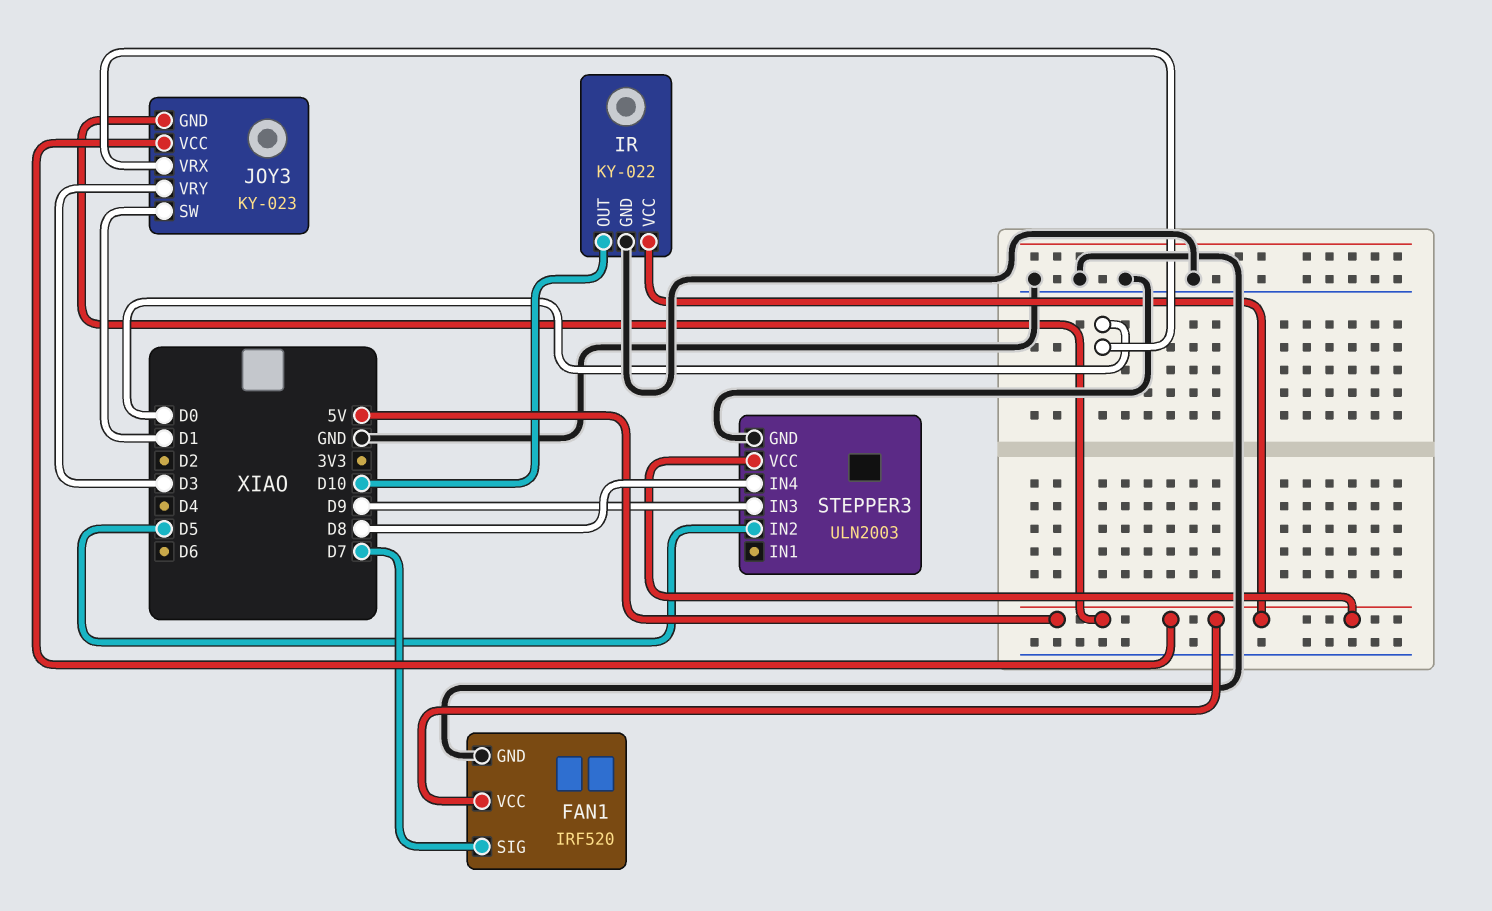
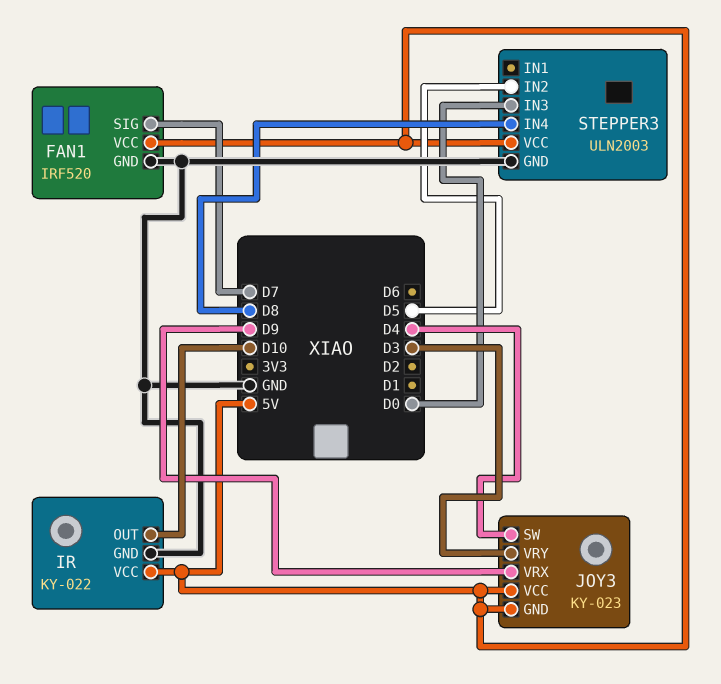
JOY3 pin SW: D1 -> D4
JOY3 pin VRX: D0 -> D9
STEPPER3 pin IN3: D9 -> D0

